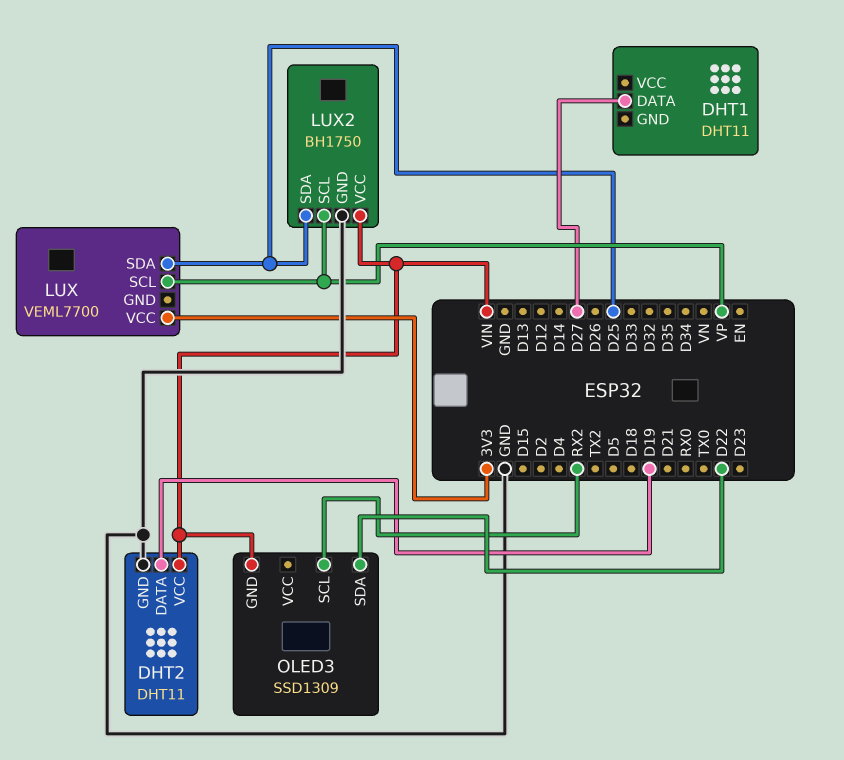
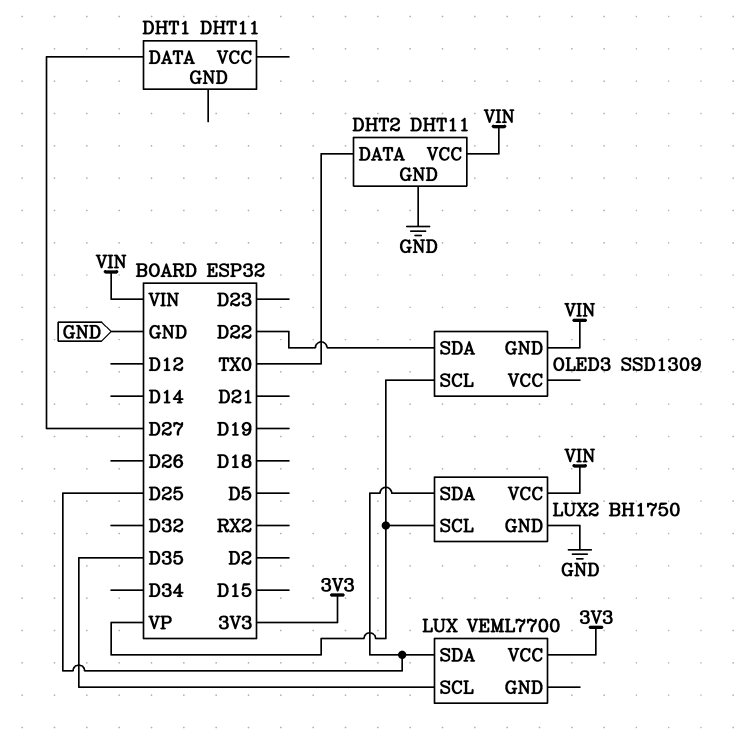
DHT2 pin DATA: D19 -> TX0
LUX pin SCL: VP -> D35
OLED3 pin SCL: RX2 -> VP

